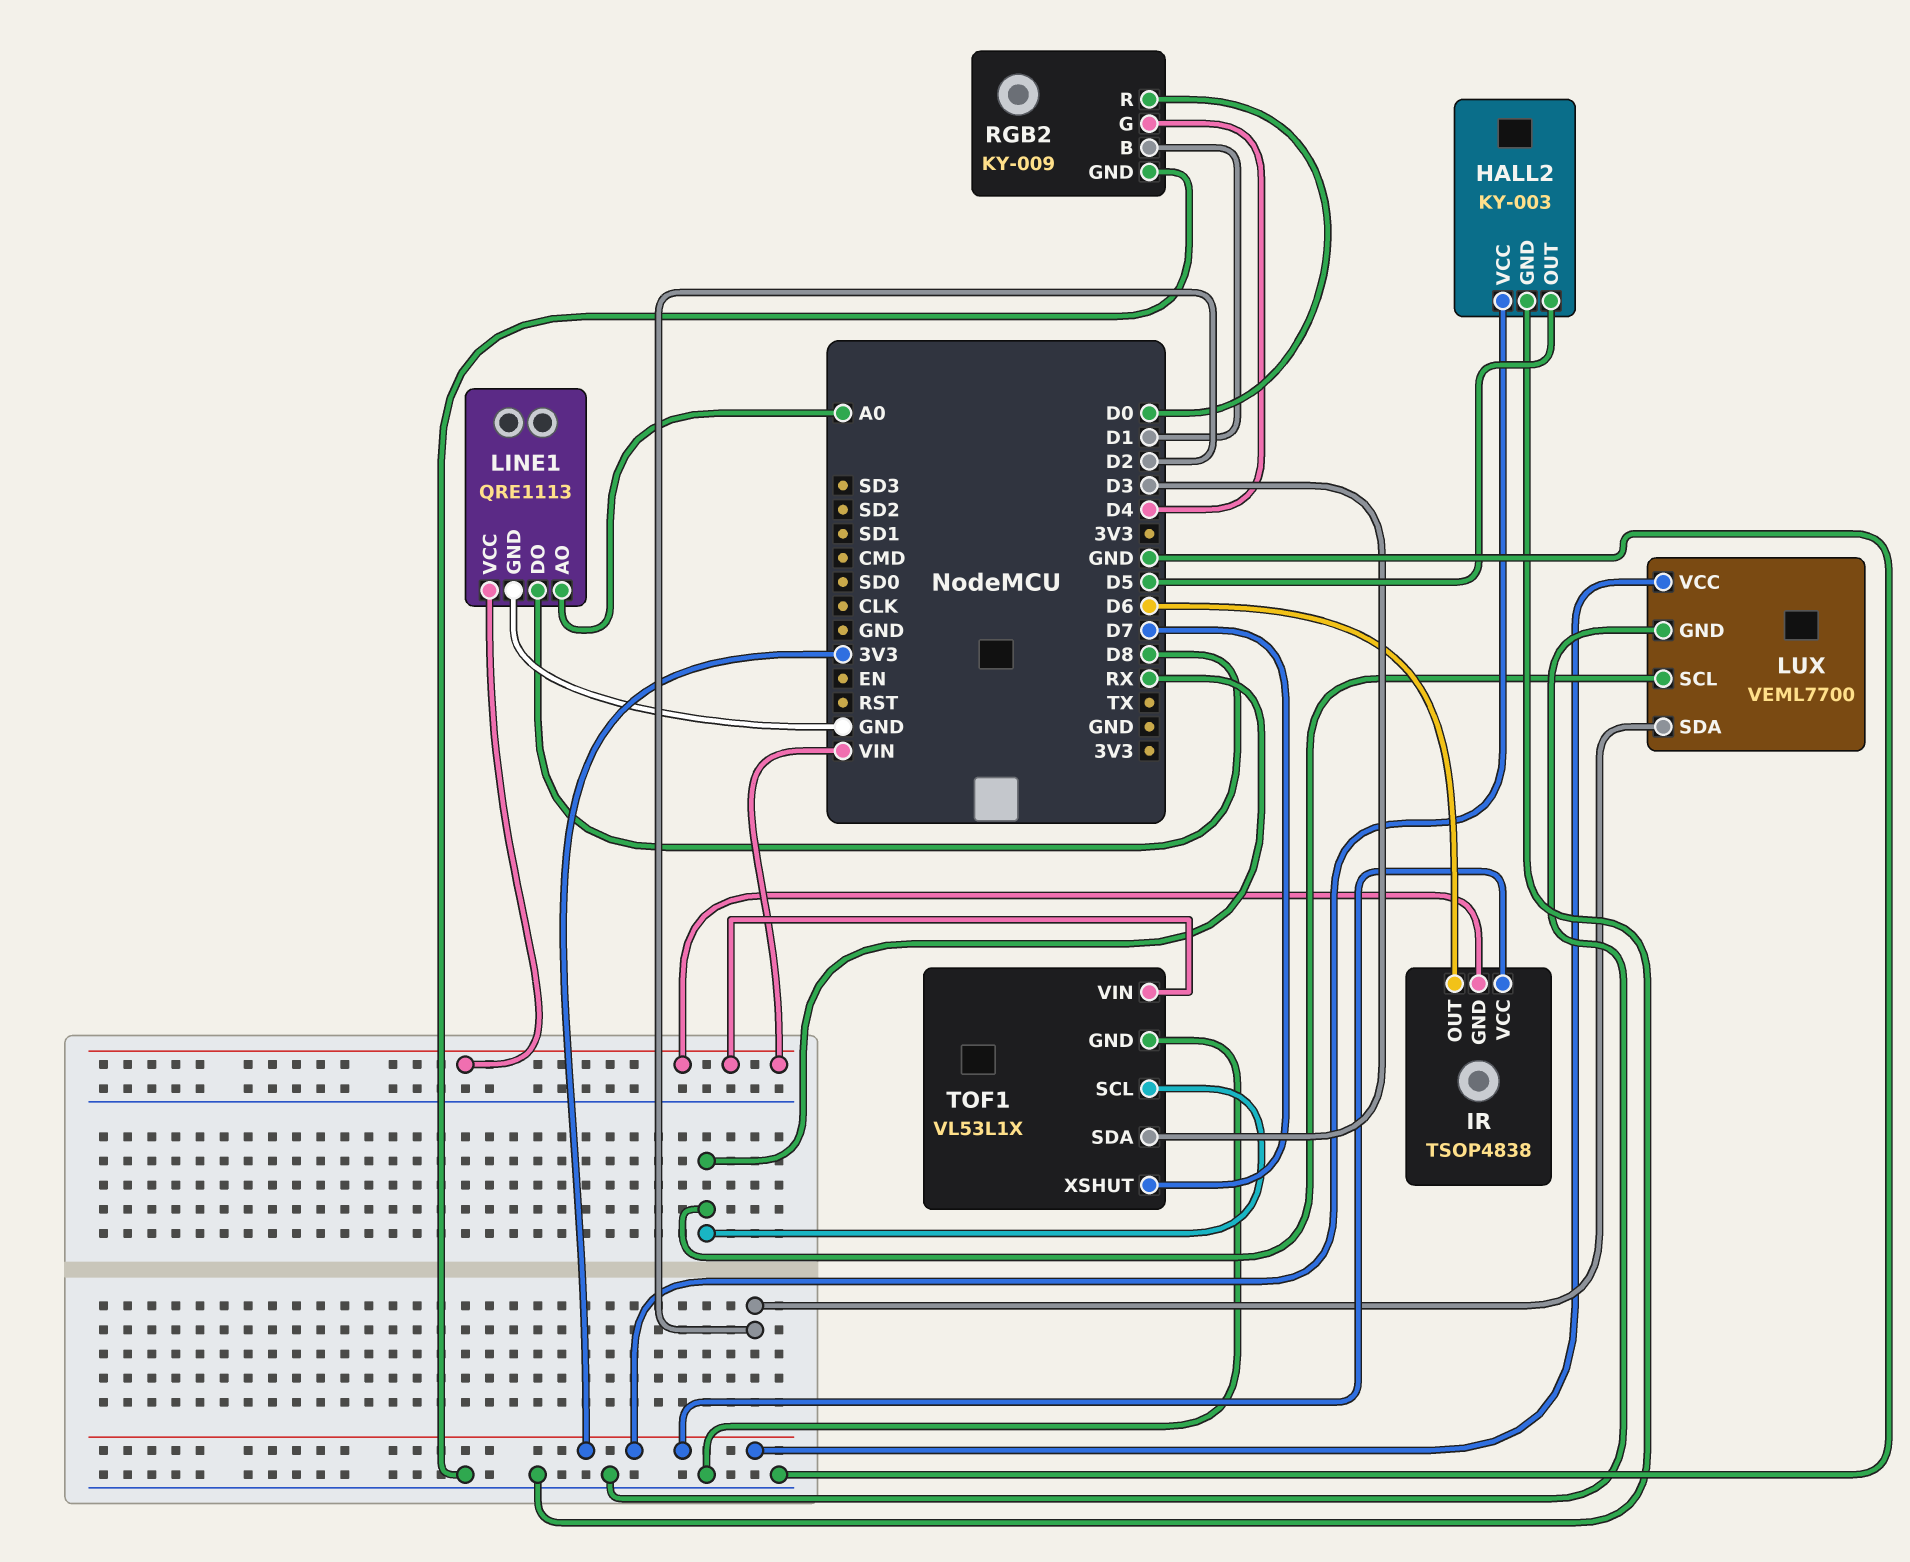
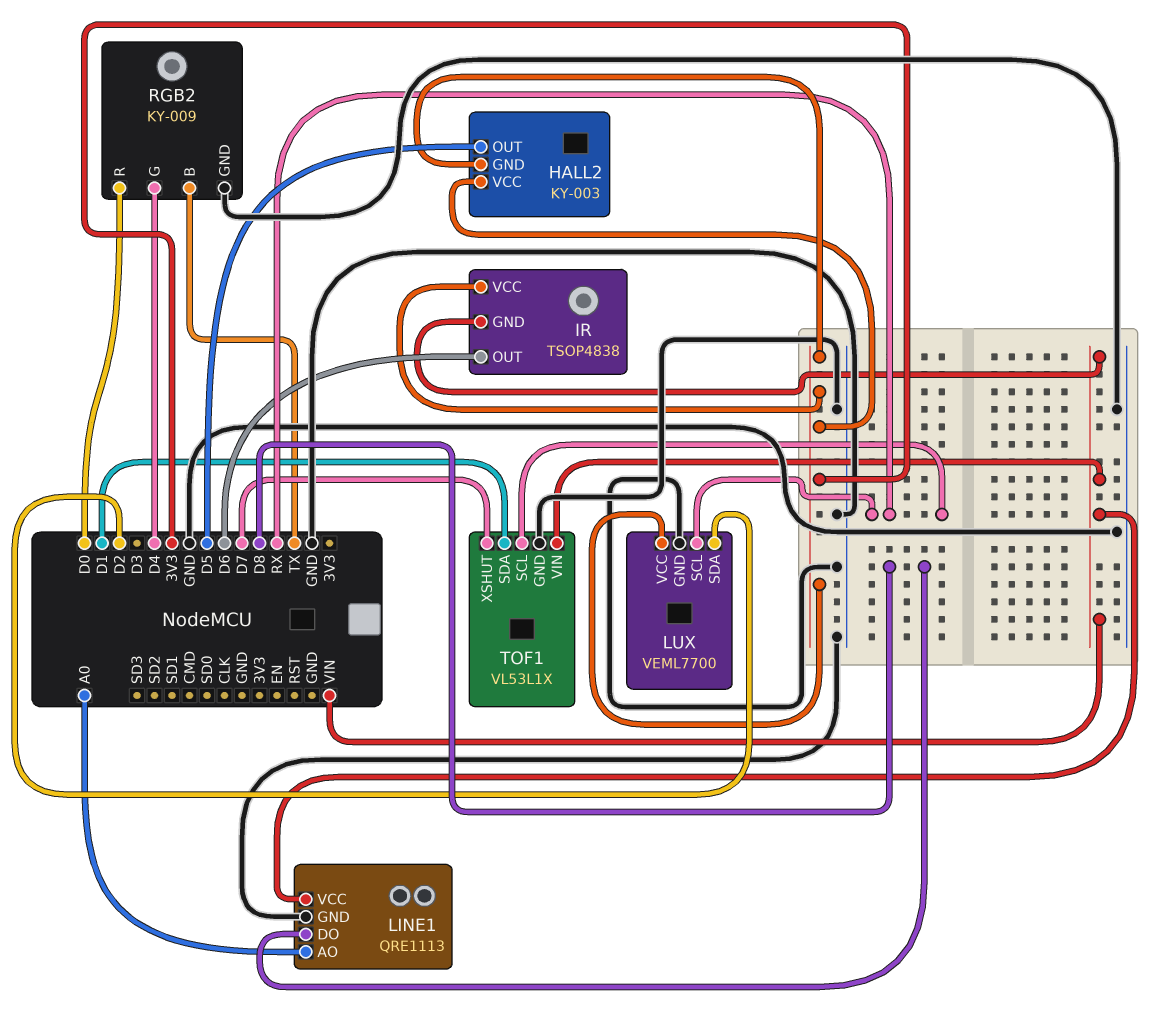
HALL2 pin GND: GND -> 3V3
RGB2 pin B: D1 -> TX
TOF1 pin SDA: D3 -> D1

